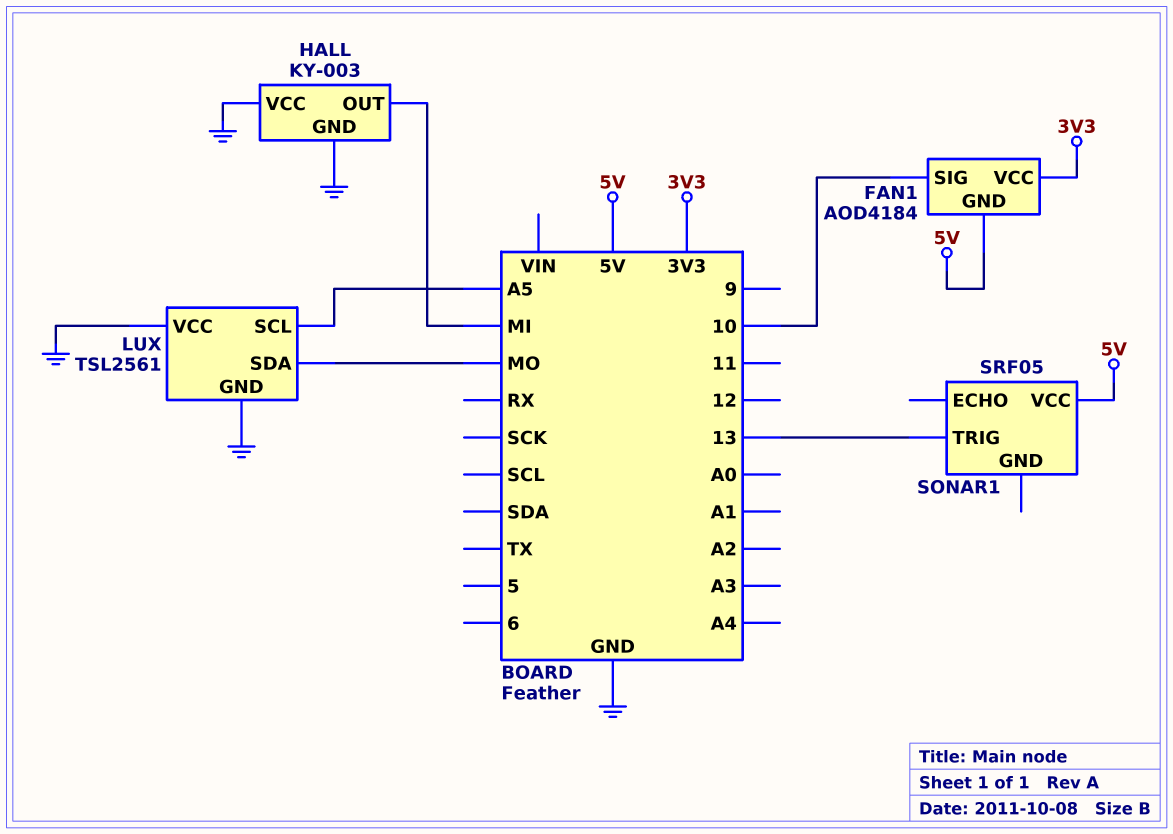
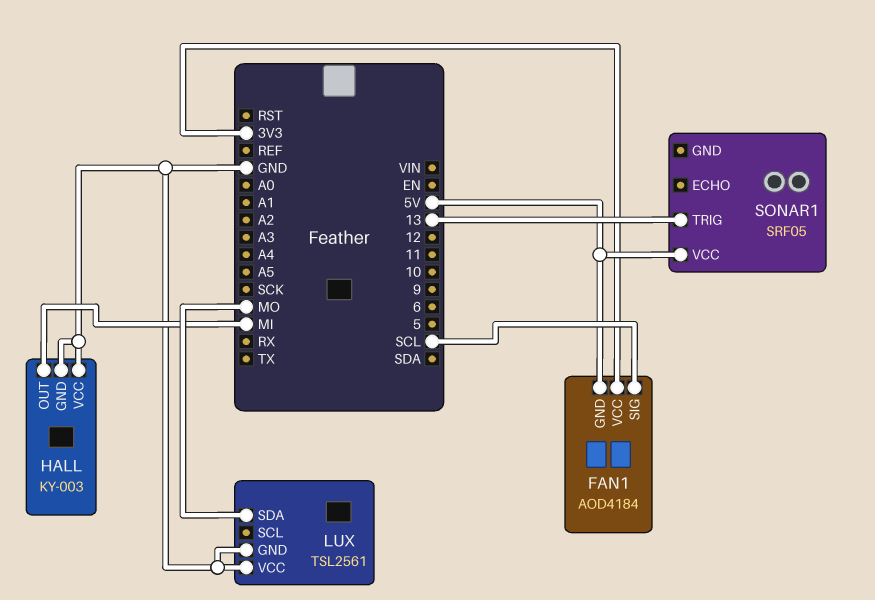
FAN1 pin SIG: 10 -> SCL
LUX pin SCL: A5 -> none

